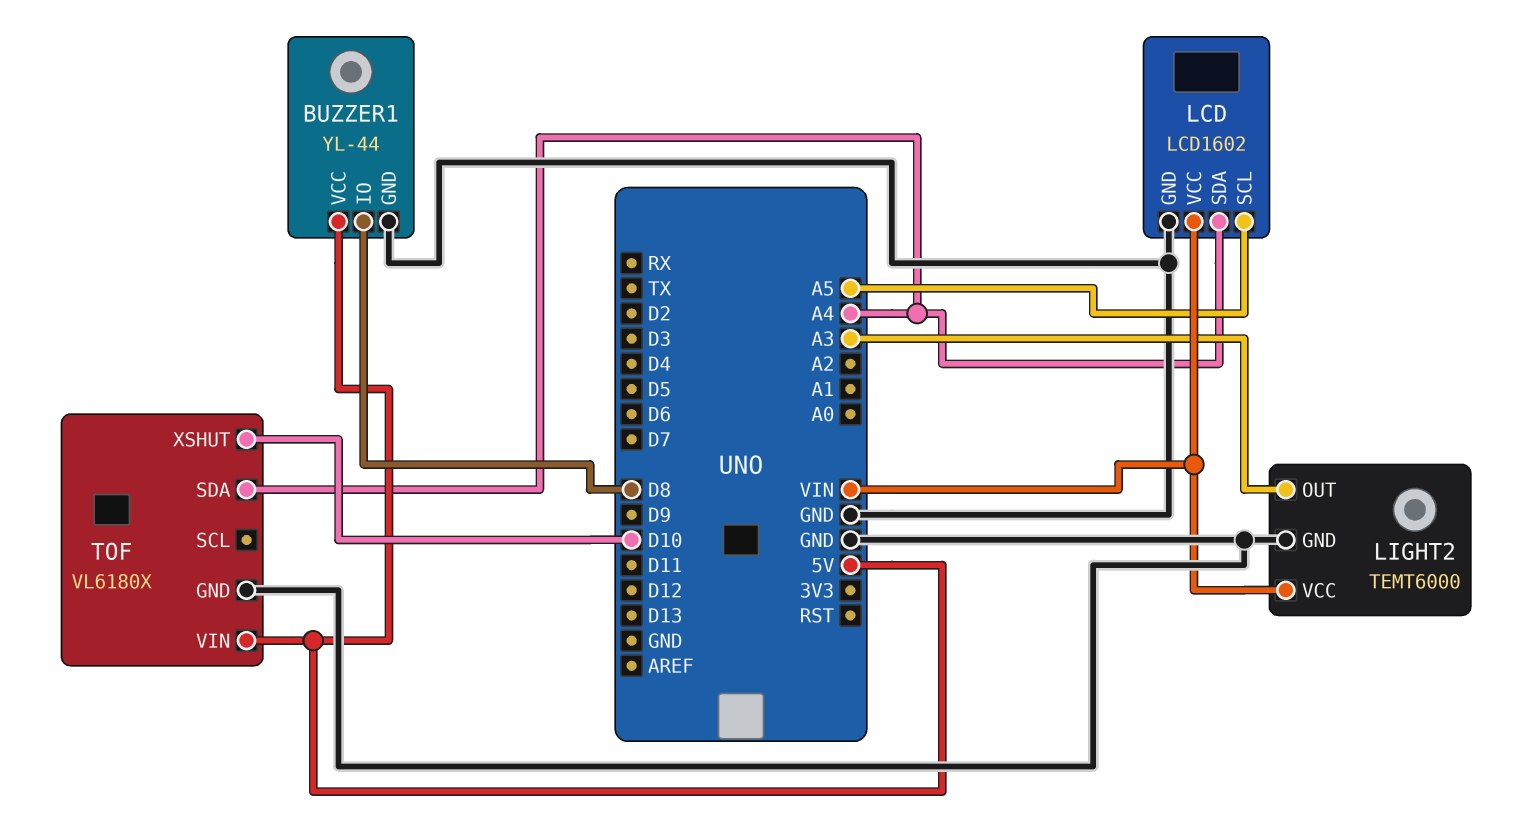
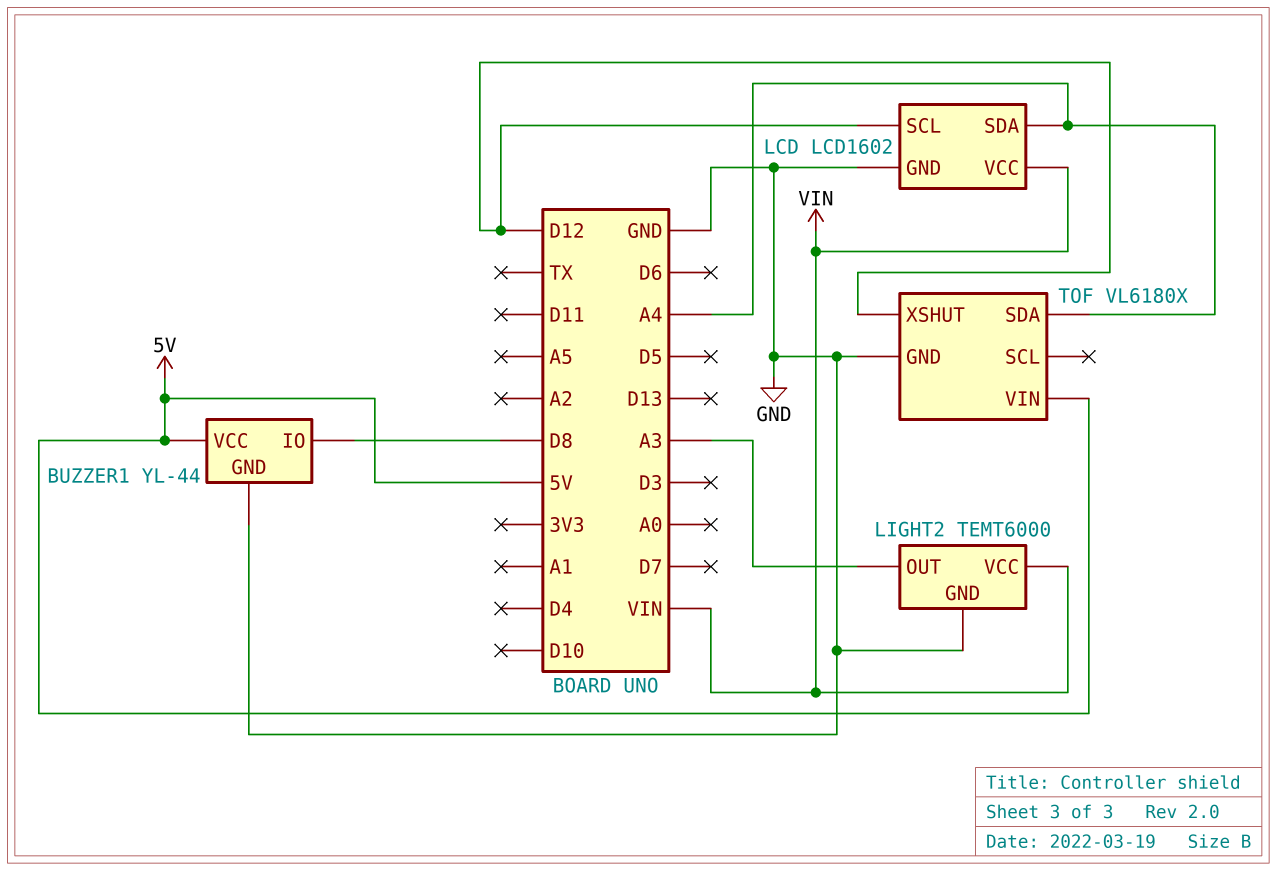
LCD pin SCL: A5 -> D12
TOF pin XSHUT: D10 -> D12

